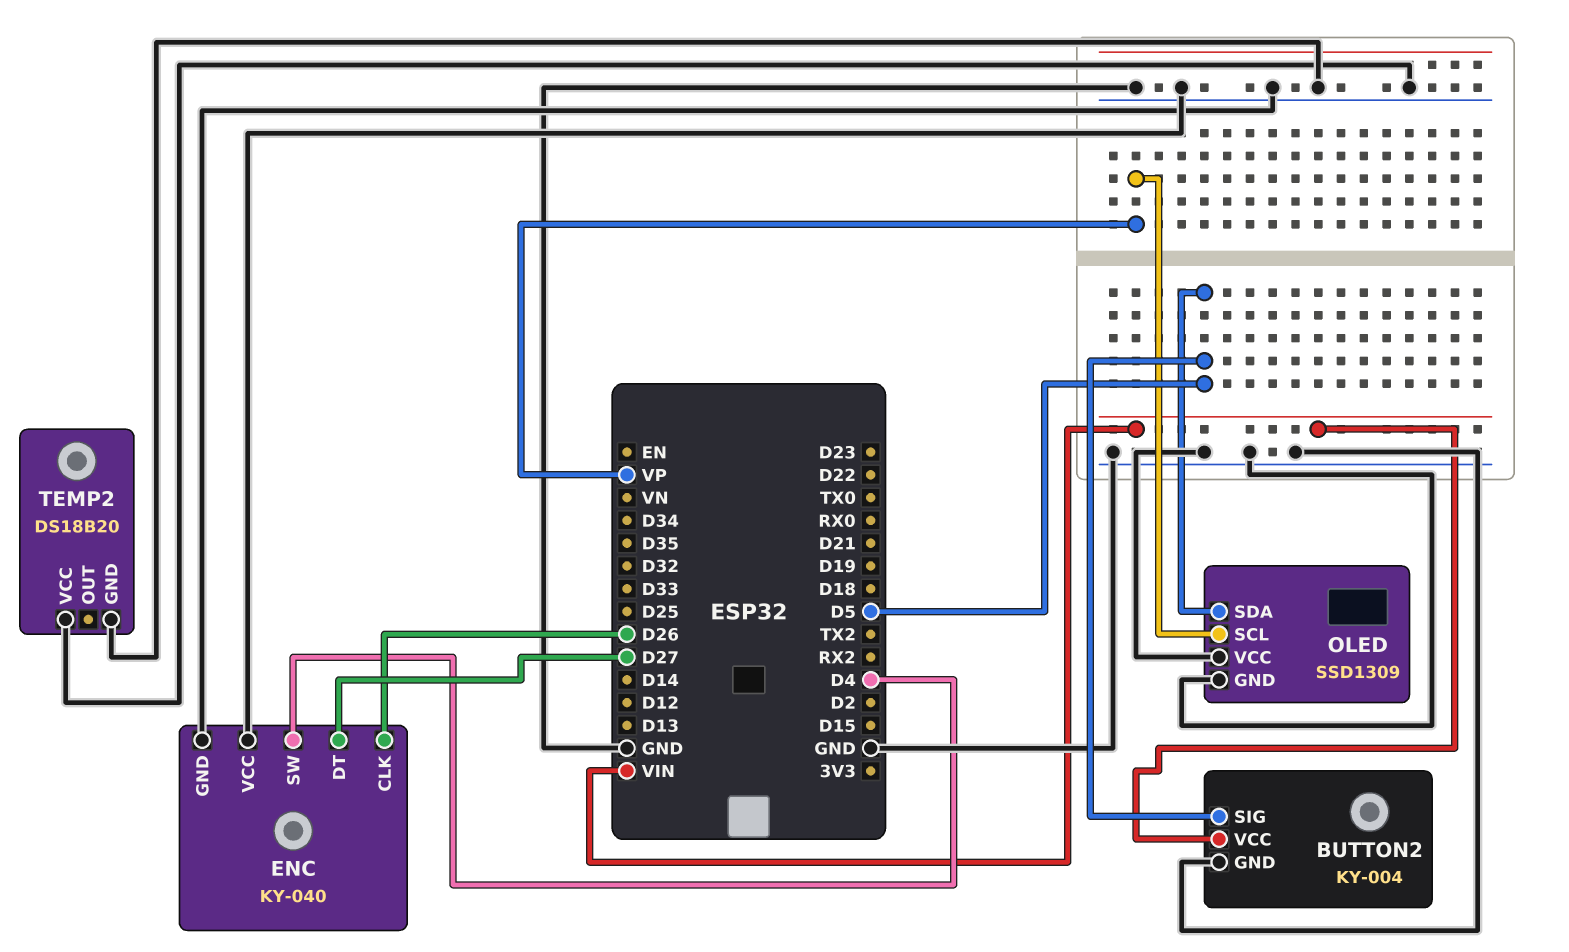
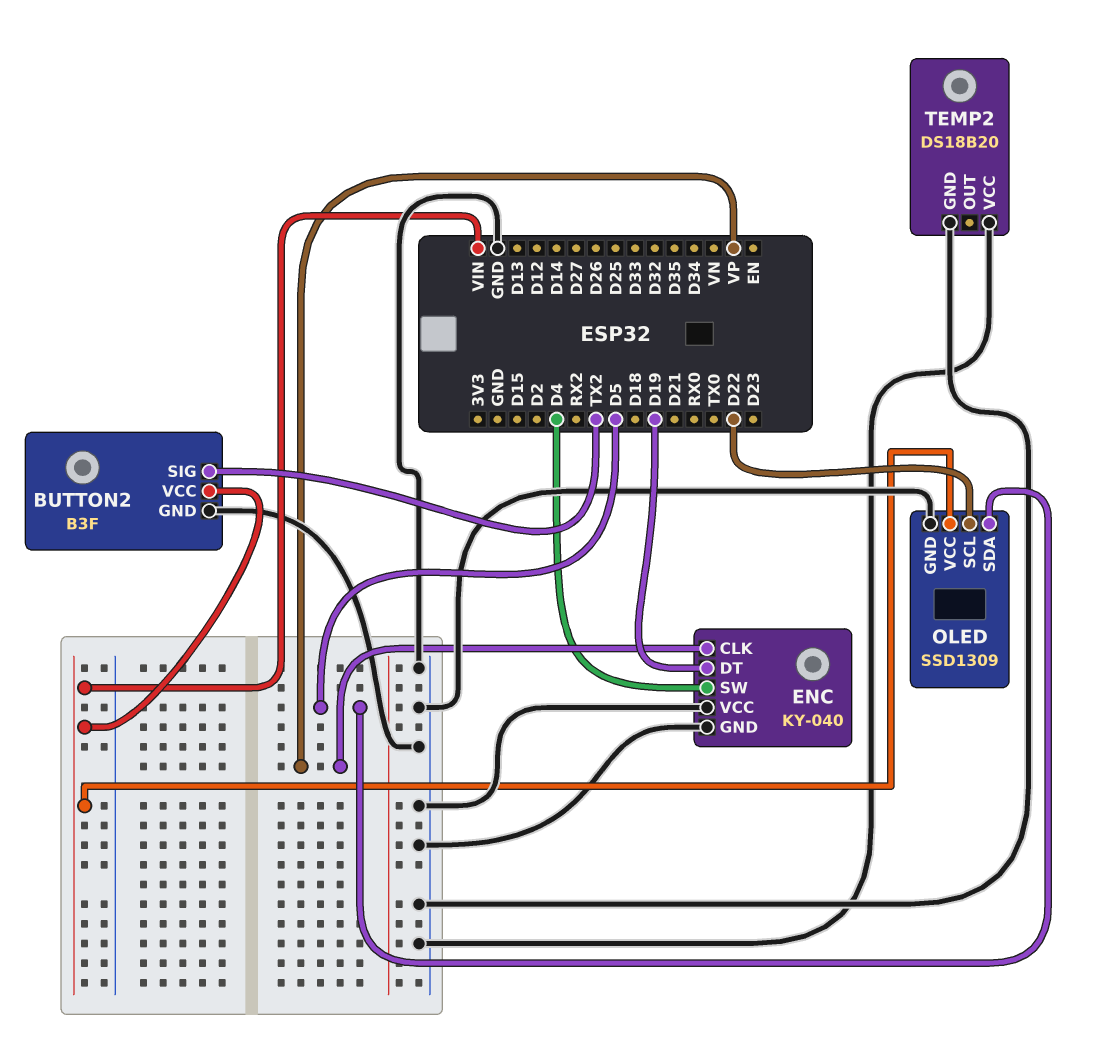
BUTTON2: KY-004 -> B3F
BUTTON2 pin SIG: D5 -> TX2
ENC pin CLK: D26 -> VP
ENC pin DT: D27 -> D19
OLED pin SCL: VP -> D22
OLED pin VCC: GND -> VIN

